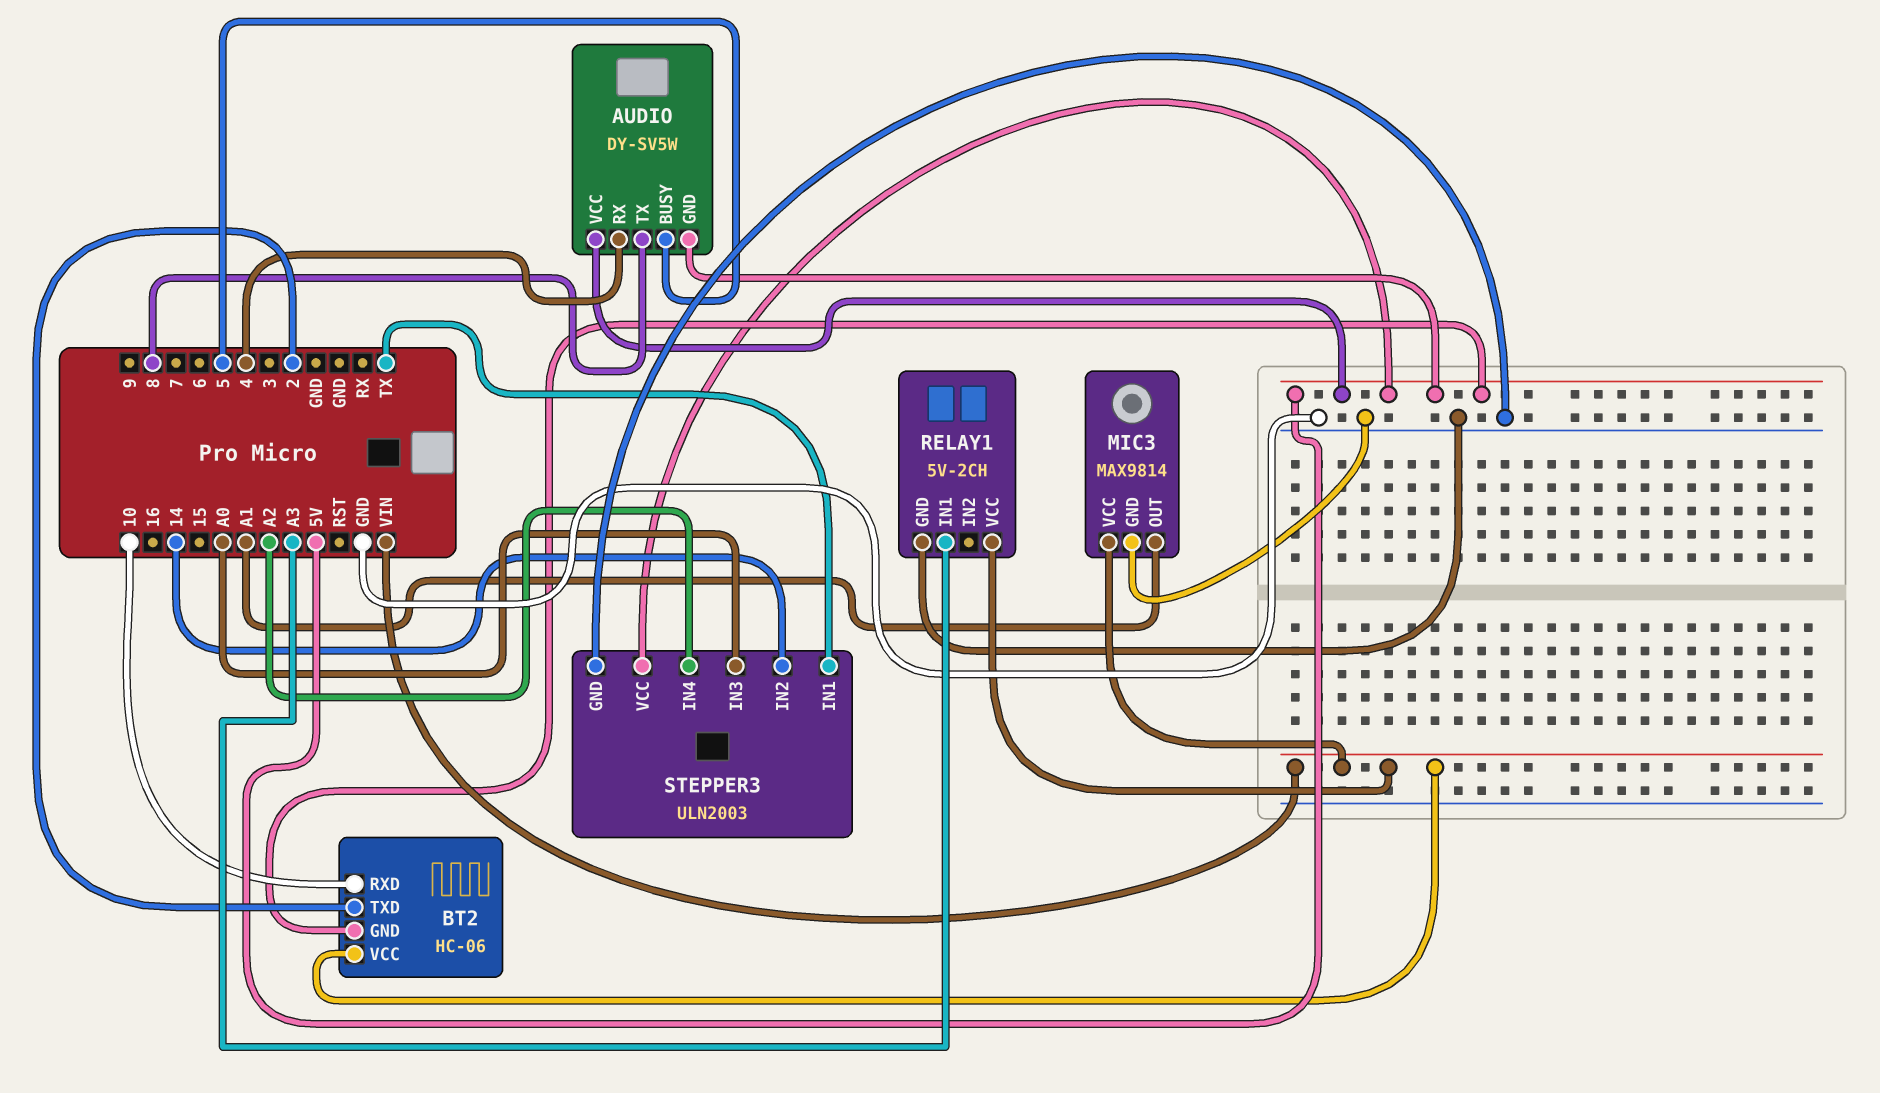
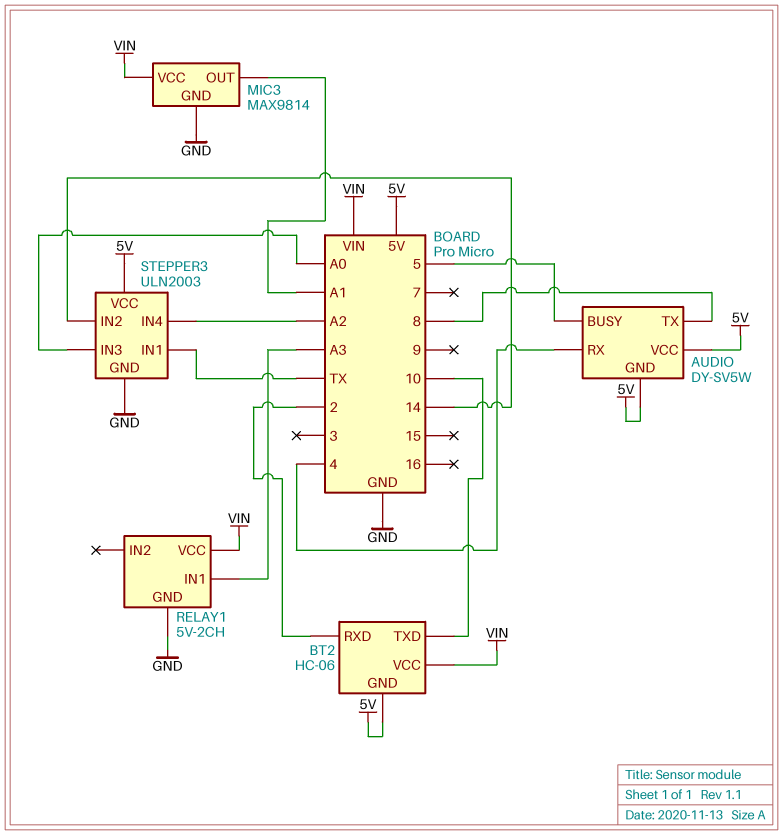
BT2 pin RXD: 10 -> 2
BT2 pin TXD: 2 -> 10

